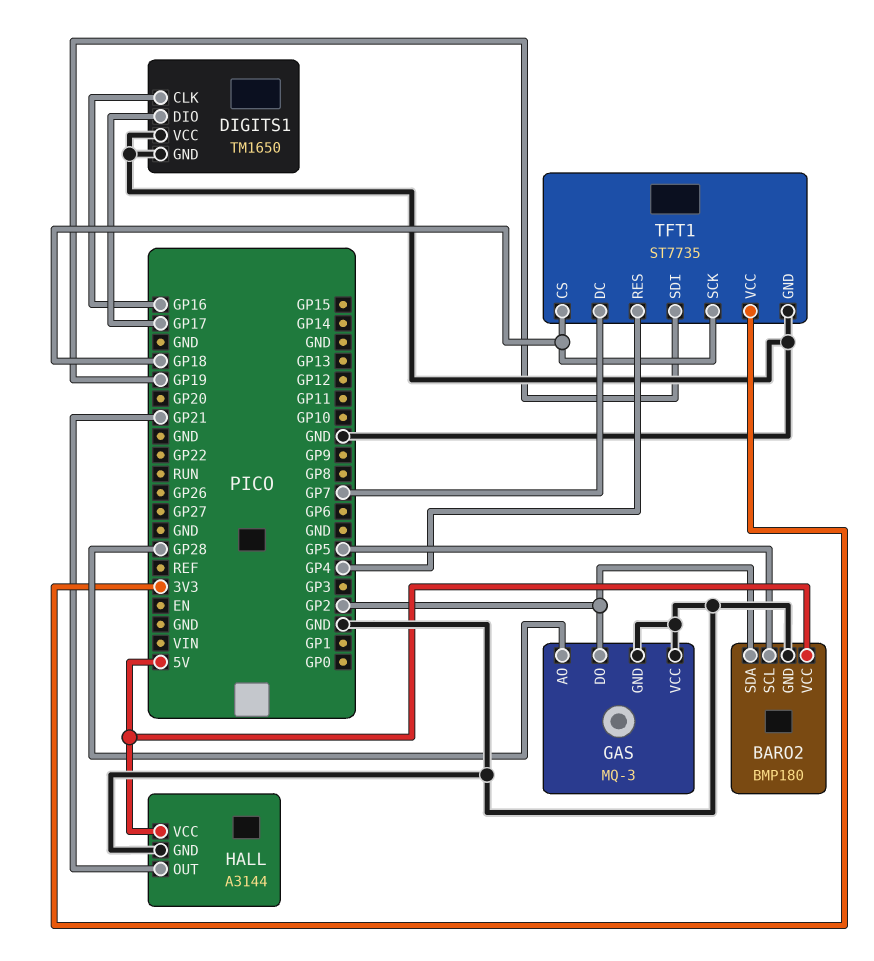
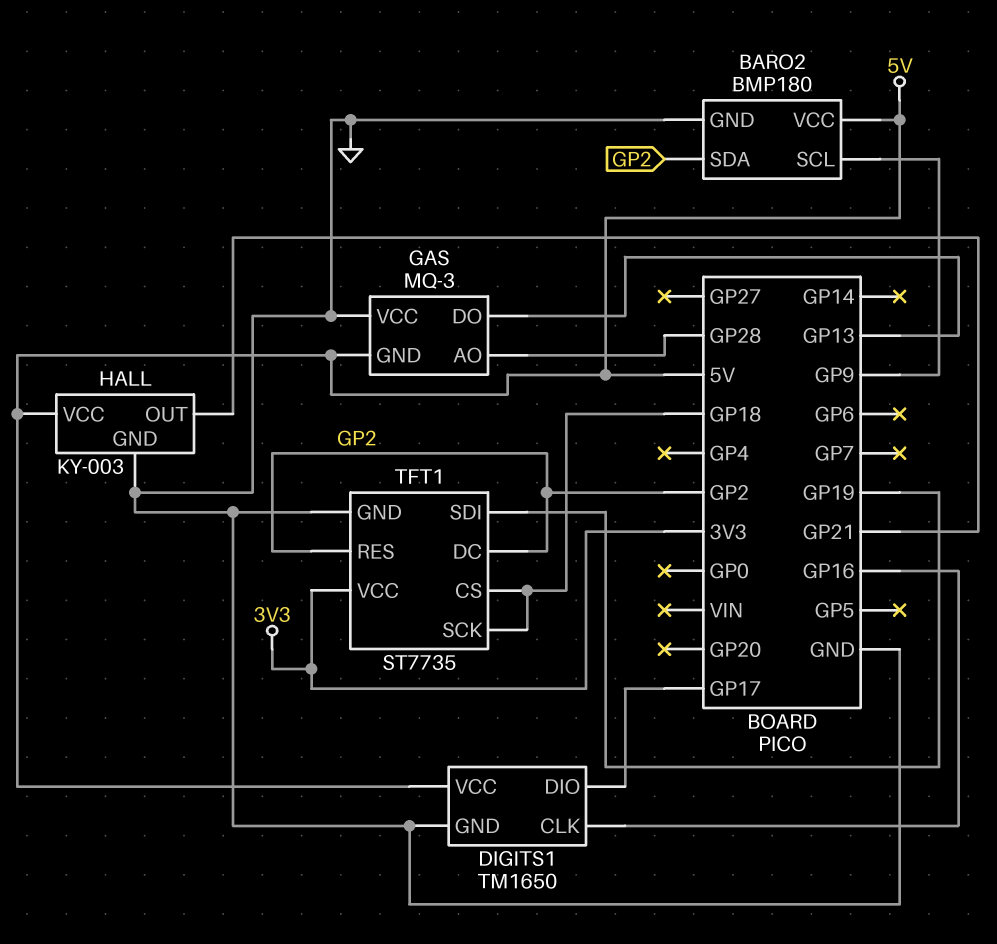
BARO2 pin SCL: GP5 -> GP9
DIGITS1 pin VCC: GND -> 5V
GAS pin DO: GP2 -> GP13
GAS pin GND: GND -> 5V
HALL: A3144 -> KY-003
TFT1 pin DC: GP7 -> GP2
TFT1 pin RES: GP4 -> GP2

